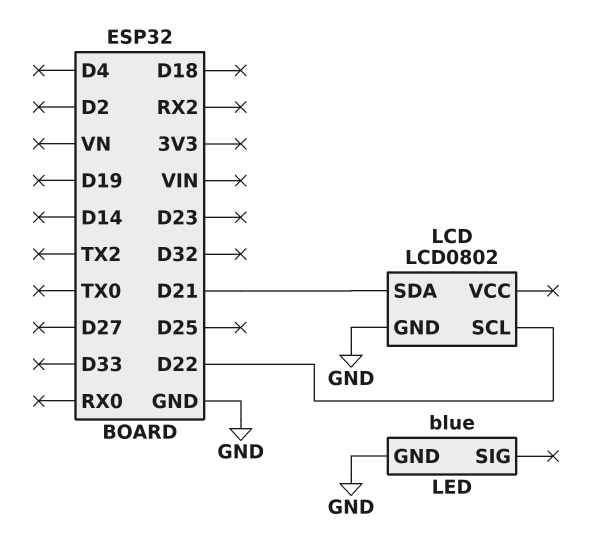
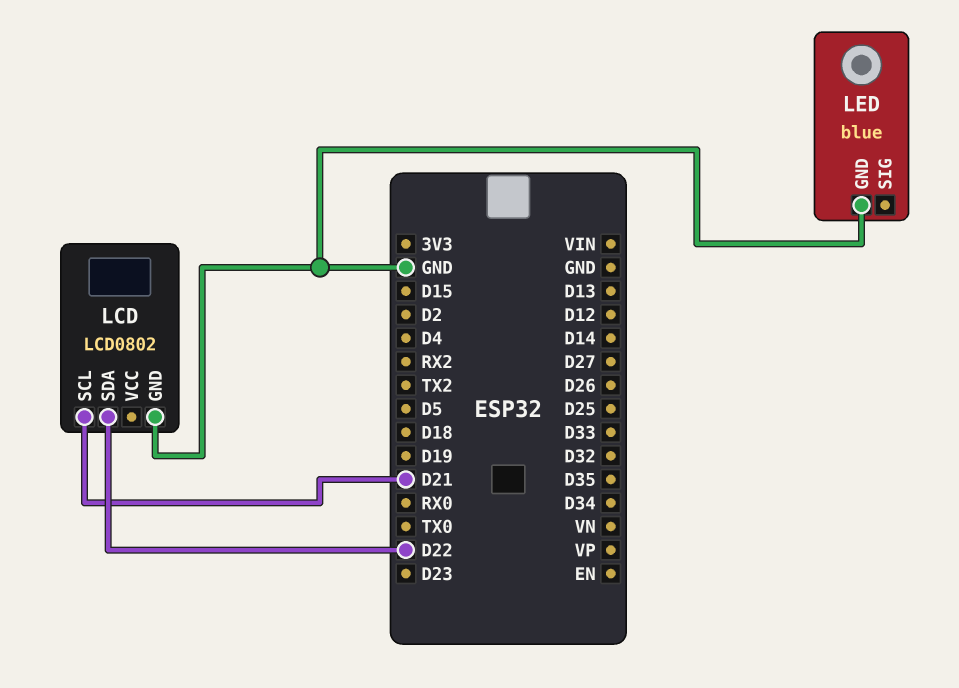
LCD pin SCL: D22 -> D21
LCD pin SDA: D21 -> D22

